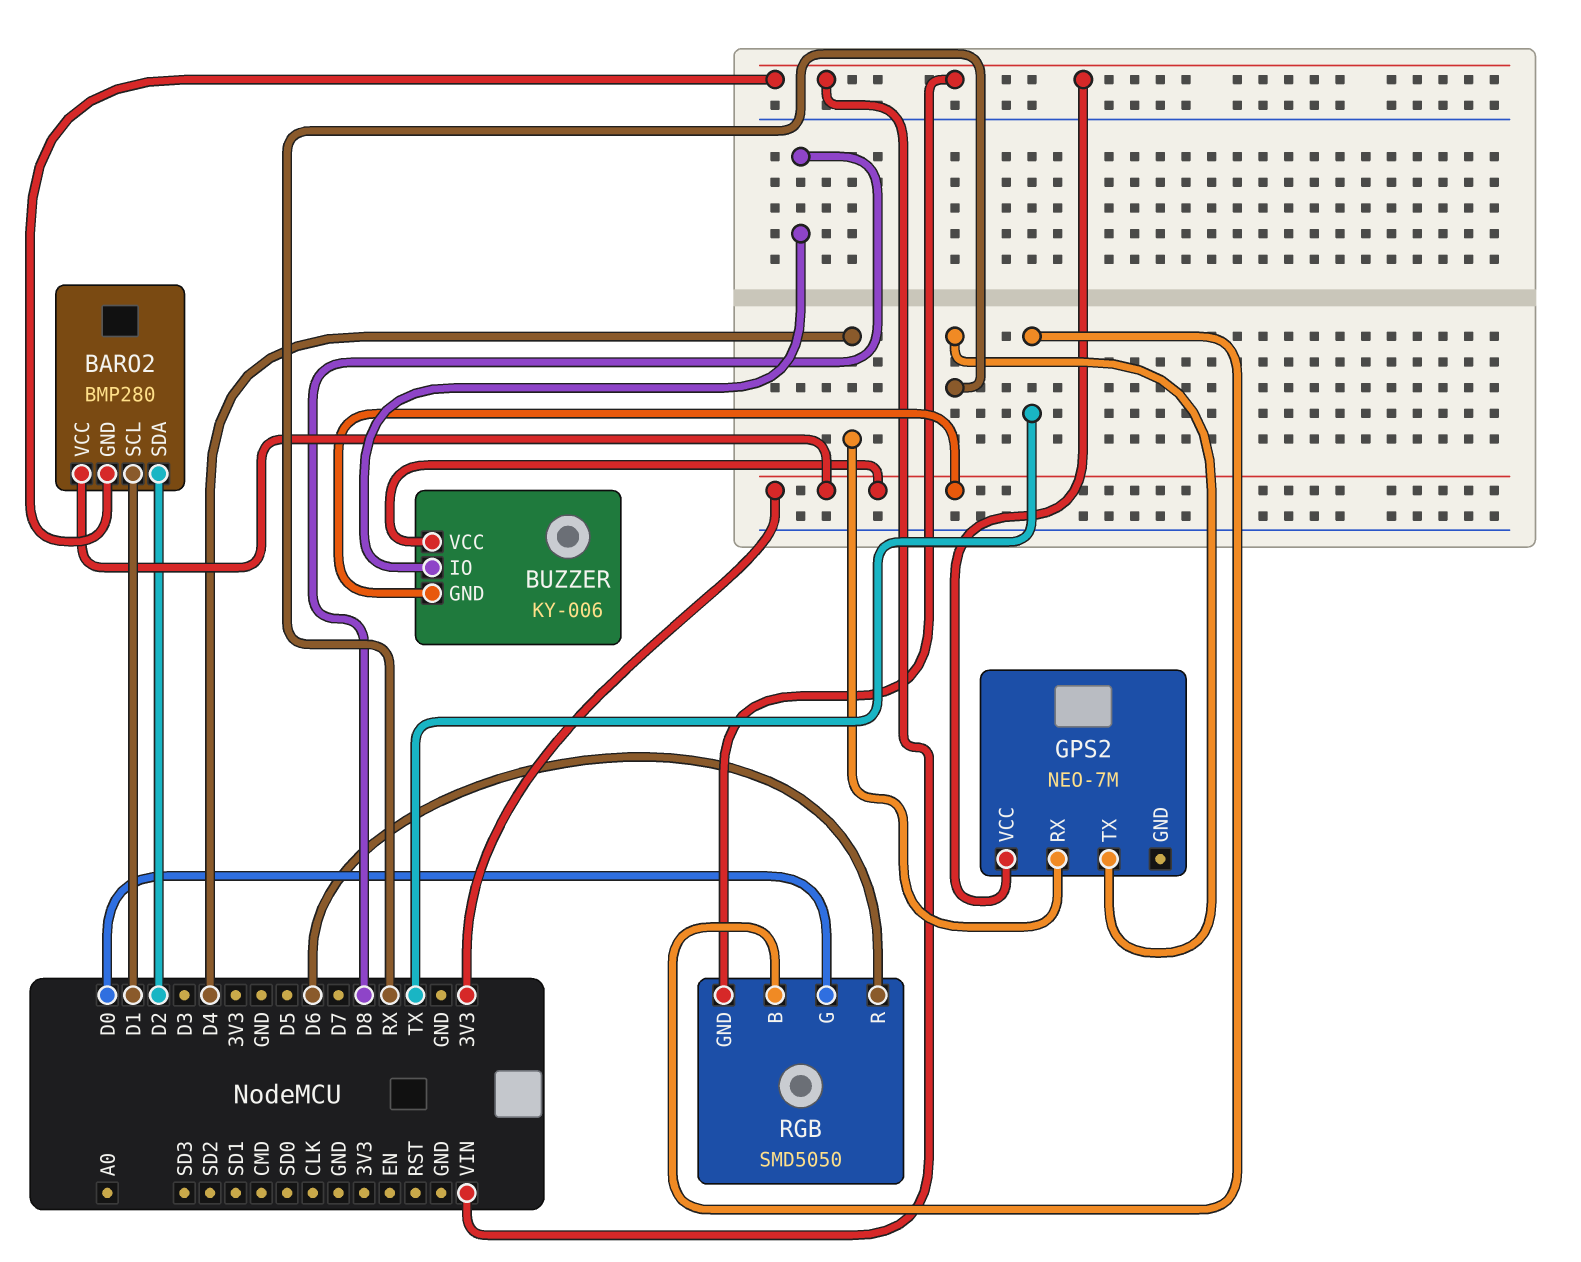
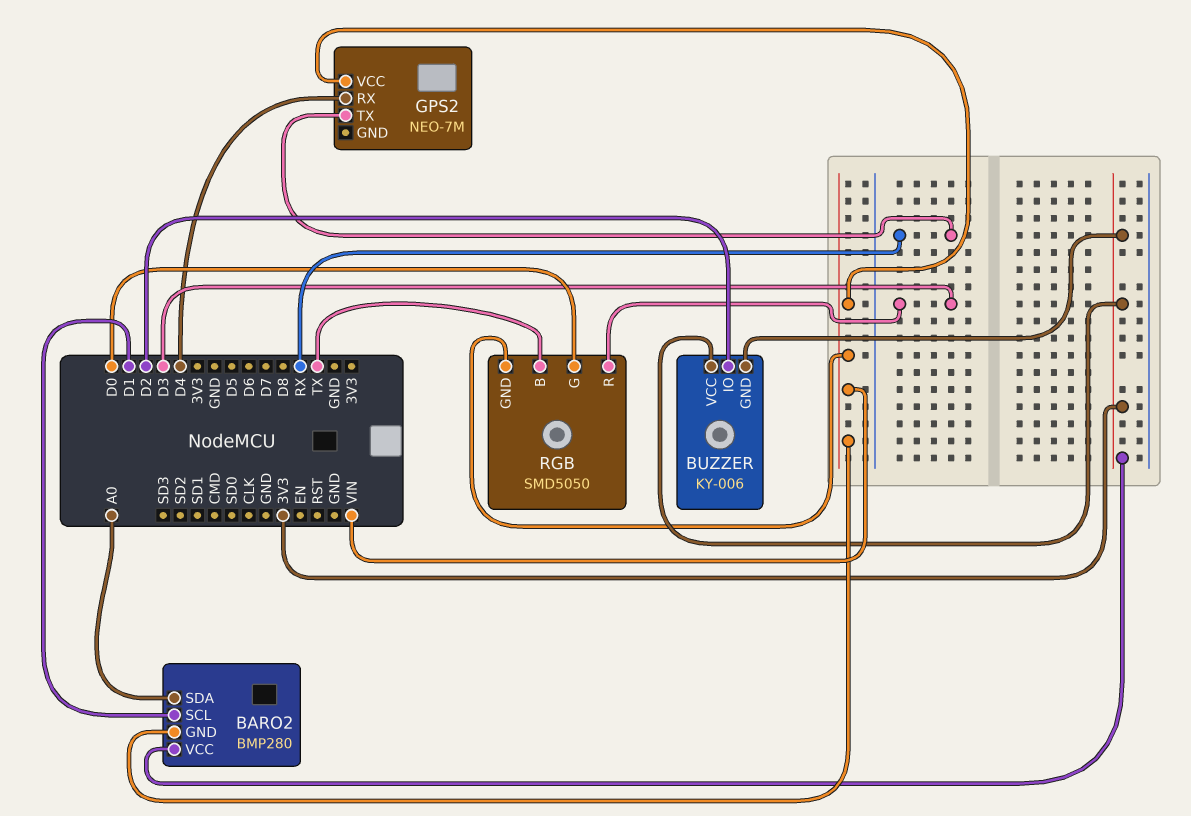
BARO2 pin SDA: D2 -> A0
BUZZER pin IO: D8 -> D2
RGB pin R: D6 -> D3

